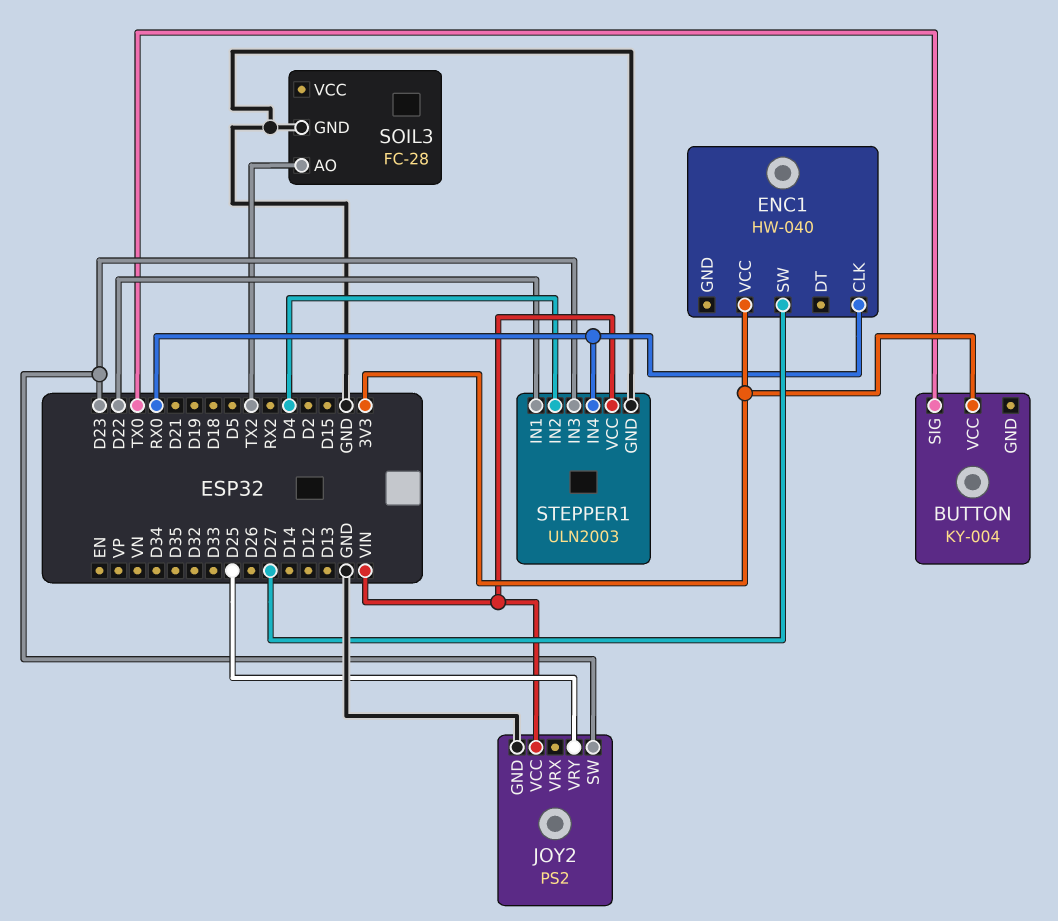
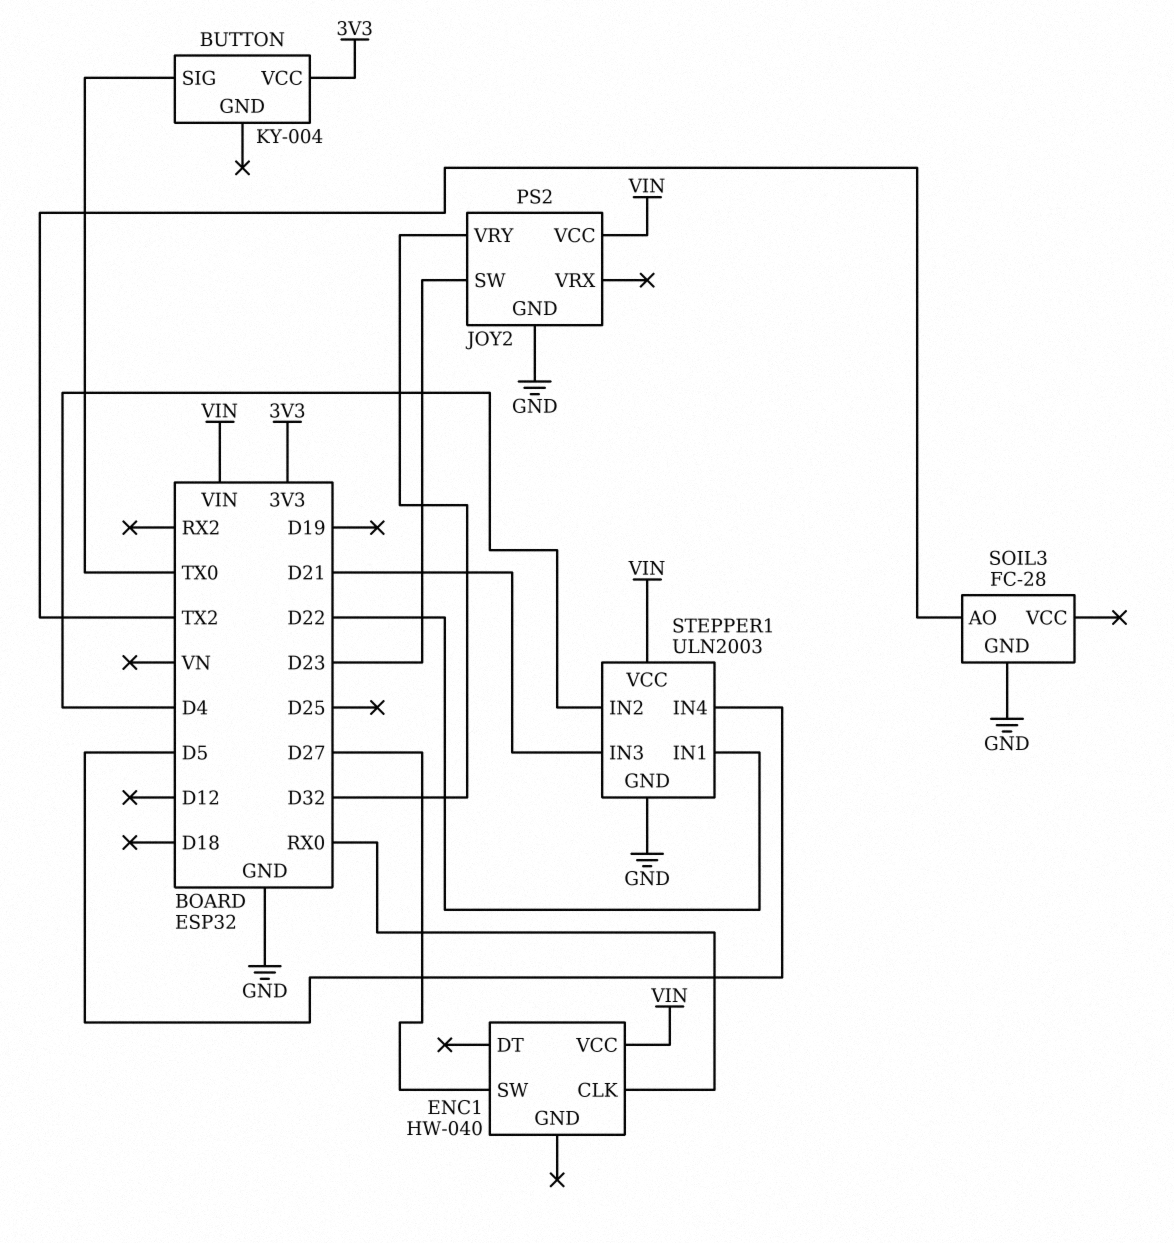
ENC1 pin VCC: 3V3 -> VIN
JOY2 pin VRY: D25 -> D32
STEPPER1 pin IN3: D23 -> D21
STEPPER1 pin IN4: RX0 -> D5

